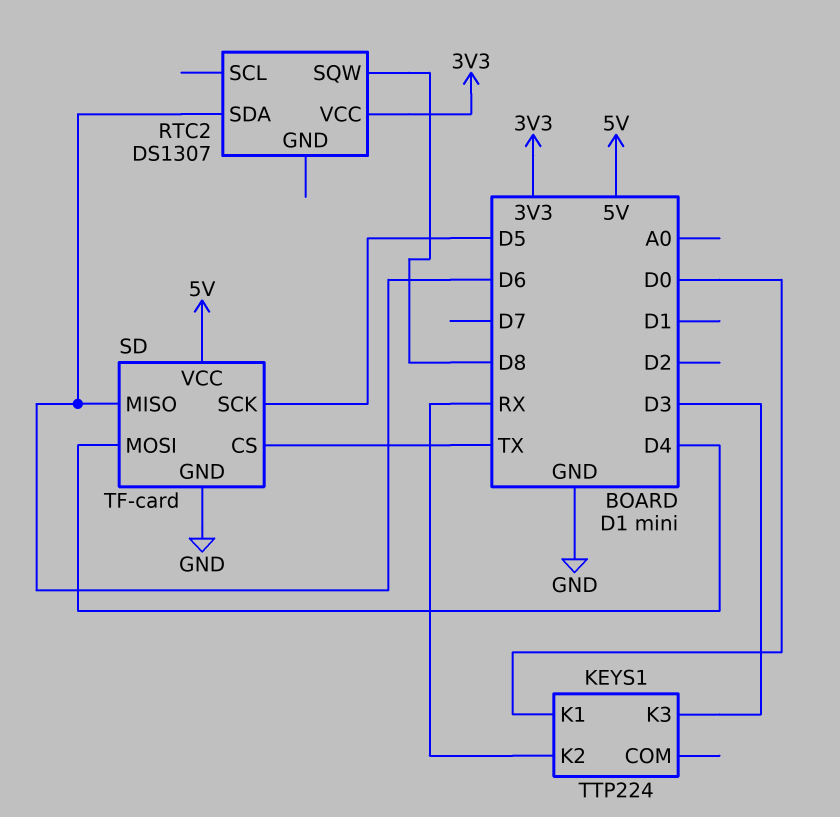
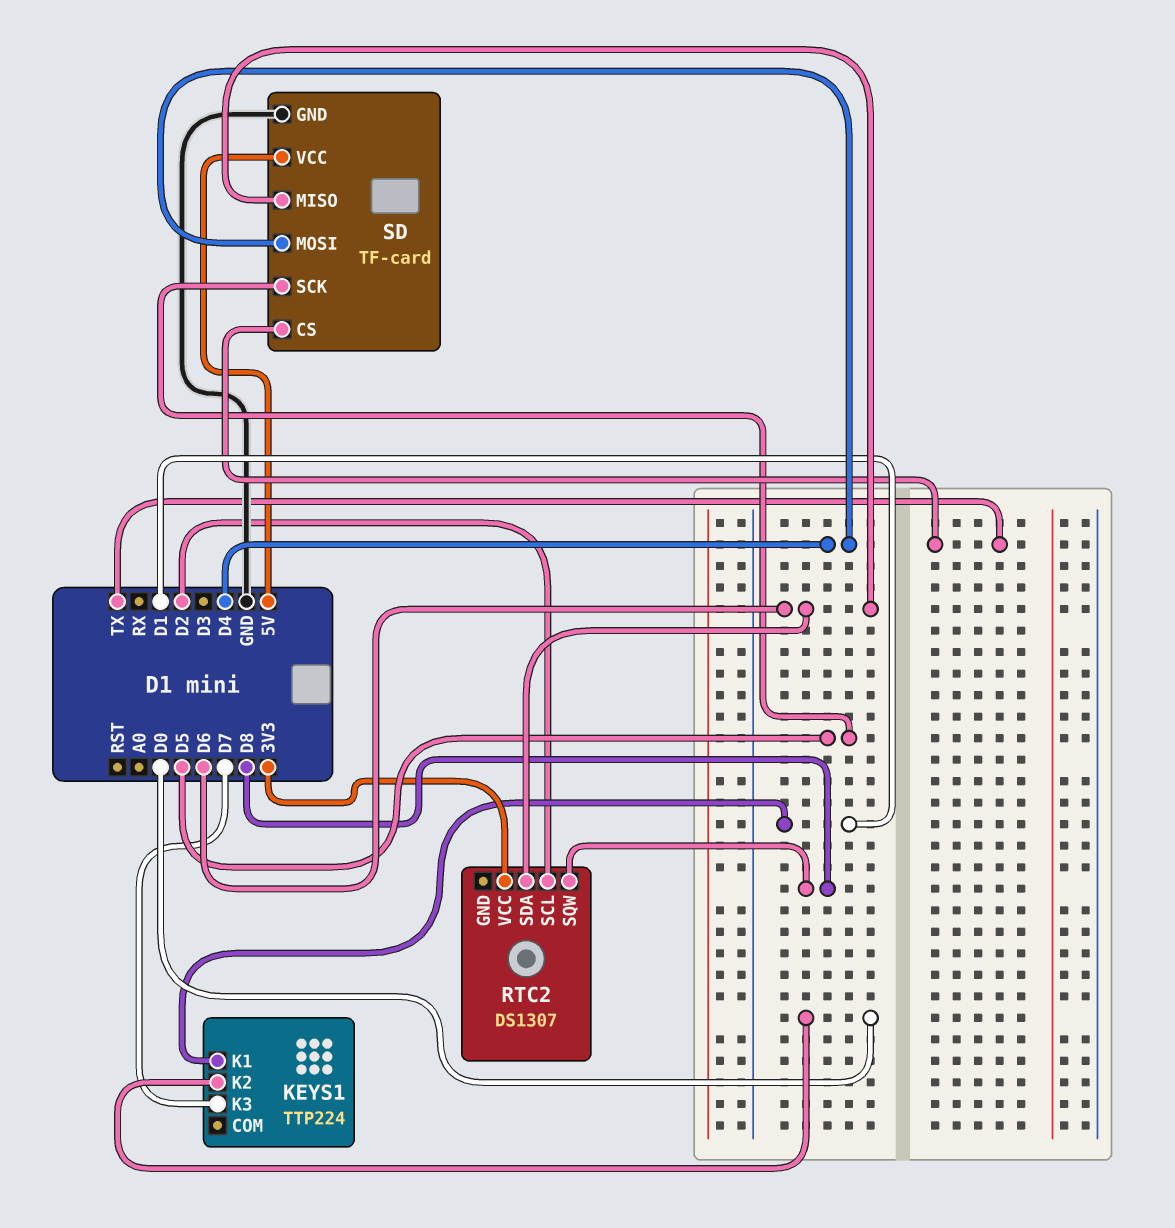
KEYS1 pin K1: D0 -> D1
KEYS1 pin K2: RX -> D0
KEYS1 pin K3: D3 -> D7
RTC2 pin SCL: none -> D2

